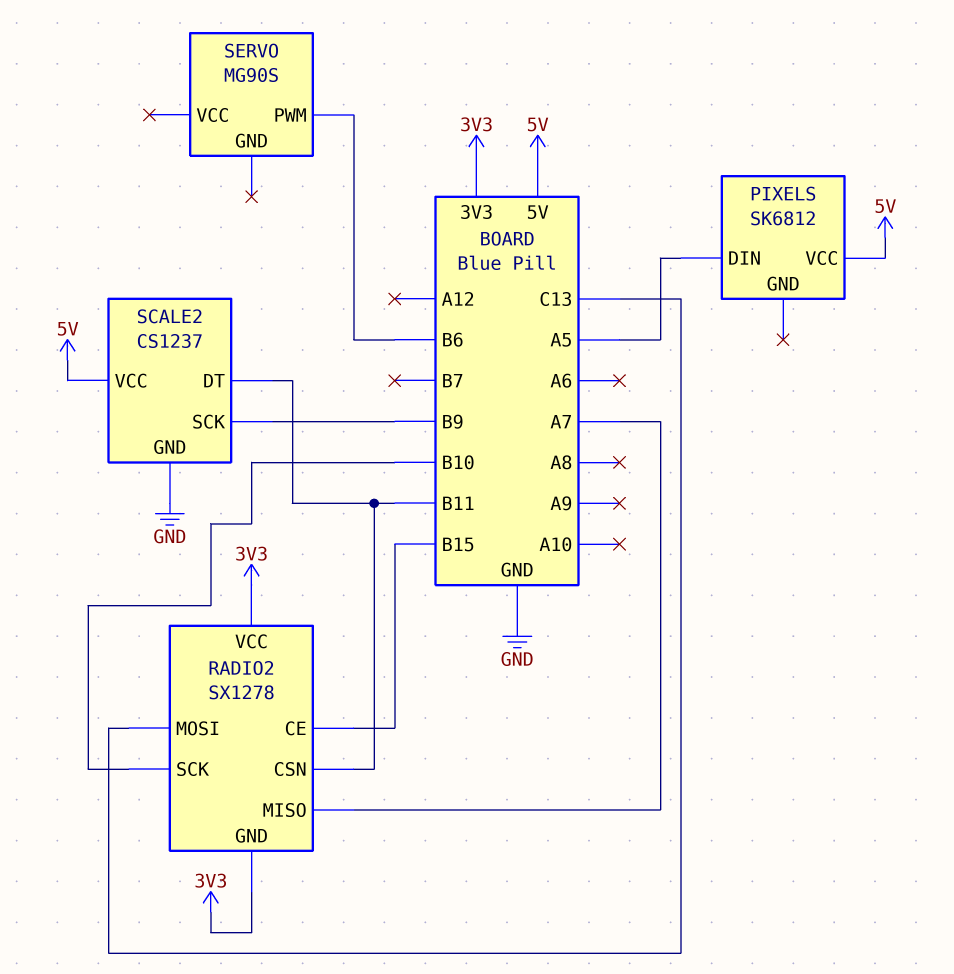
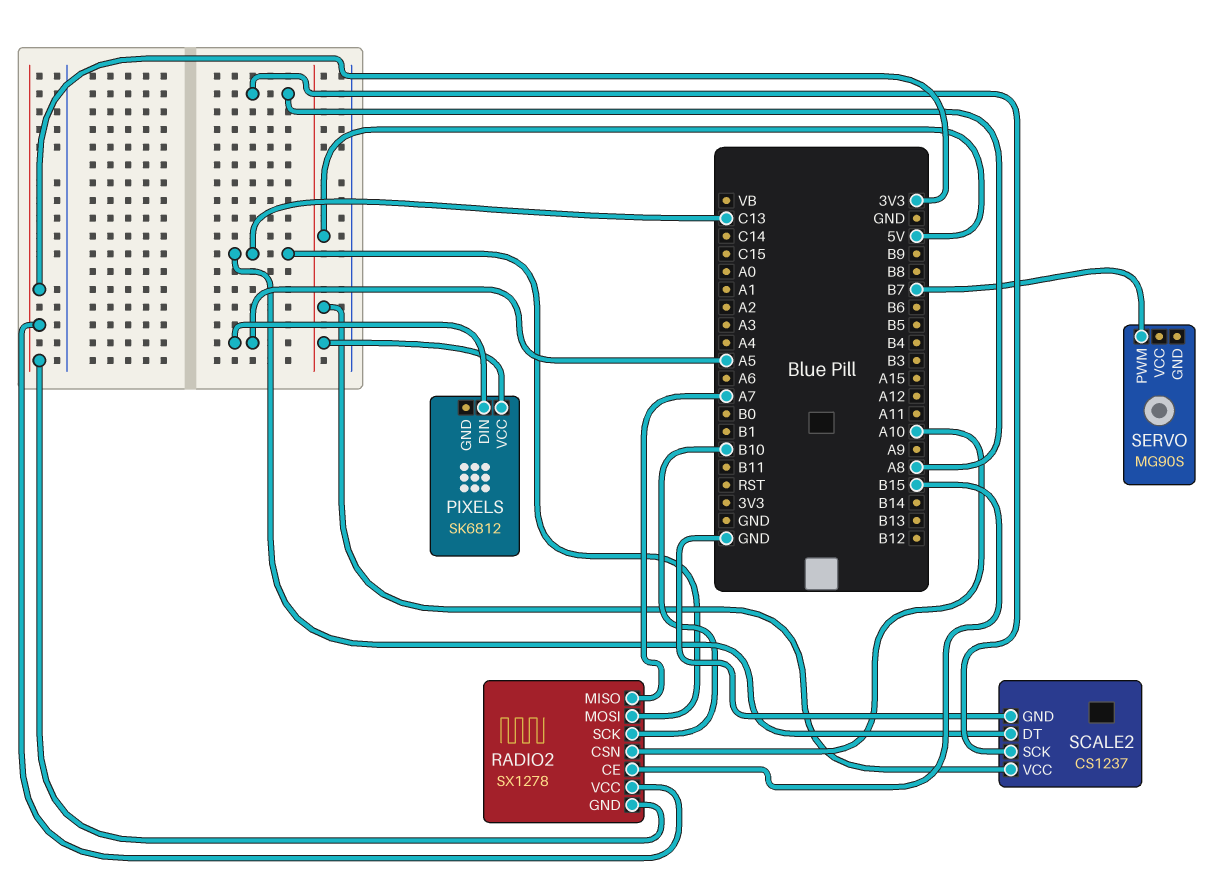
RADIO2 pin CSN: B11 -> A10
SCALE2 pin DT: B11 -> C13
SCALE2 pin SCK: B9 -> A8
SERVO pin PWM: B6 -> B7

